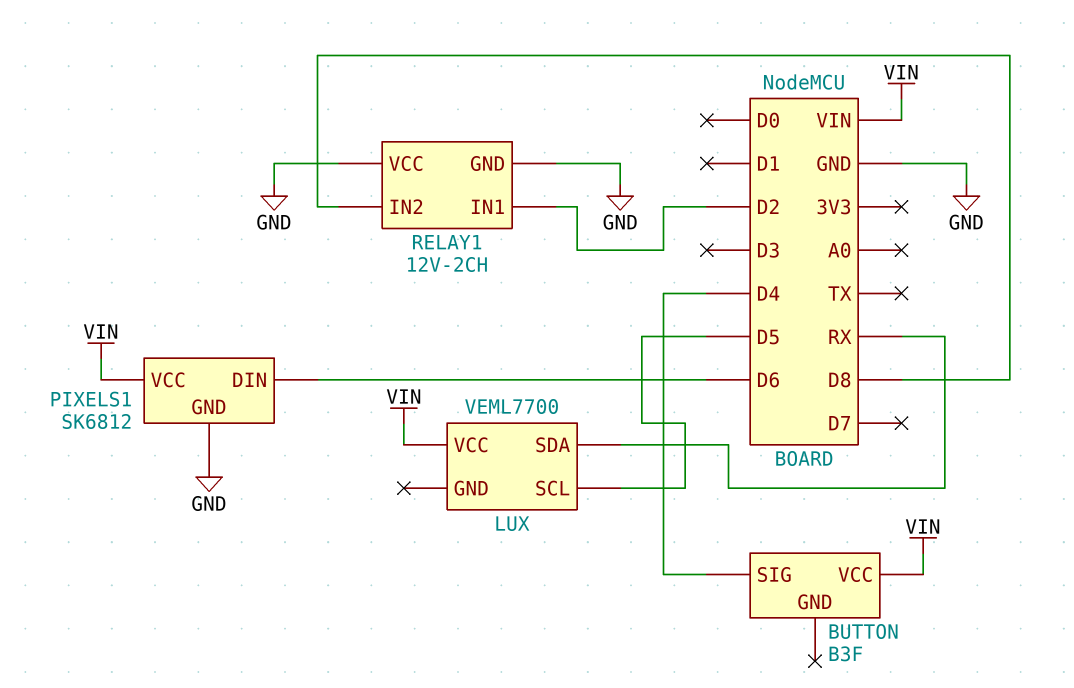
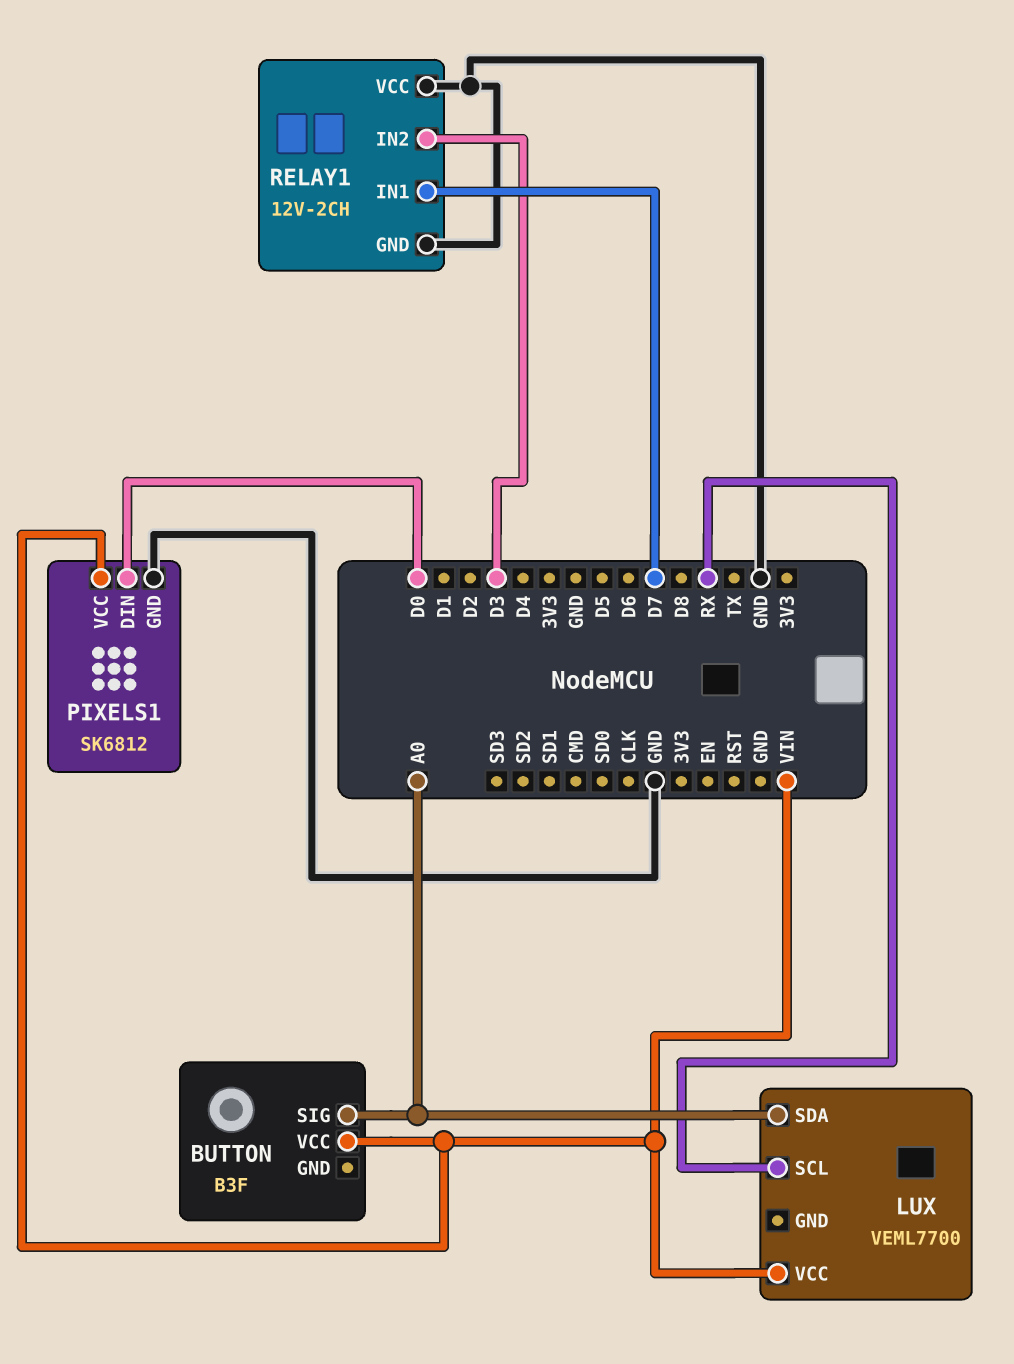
BUTTON pin SIG: D4 -> A0
LUX pin SCL: D5 -> RX
LUX pin SDA: RX -> A0
PIXELS1 pin DIN: D6 -> D0
RELAY1 pin IN1: D2 -> D7
RELAY1 pin IN2: D8 -> D3

